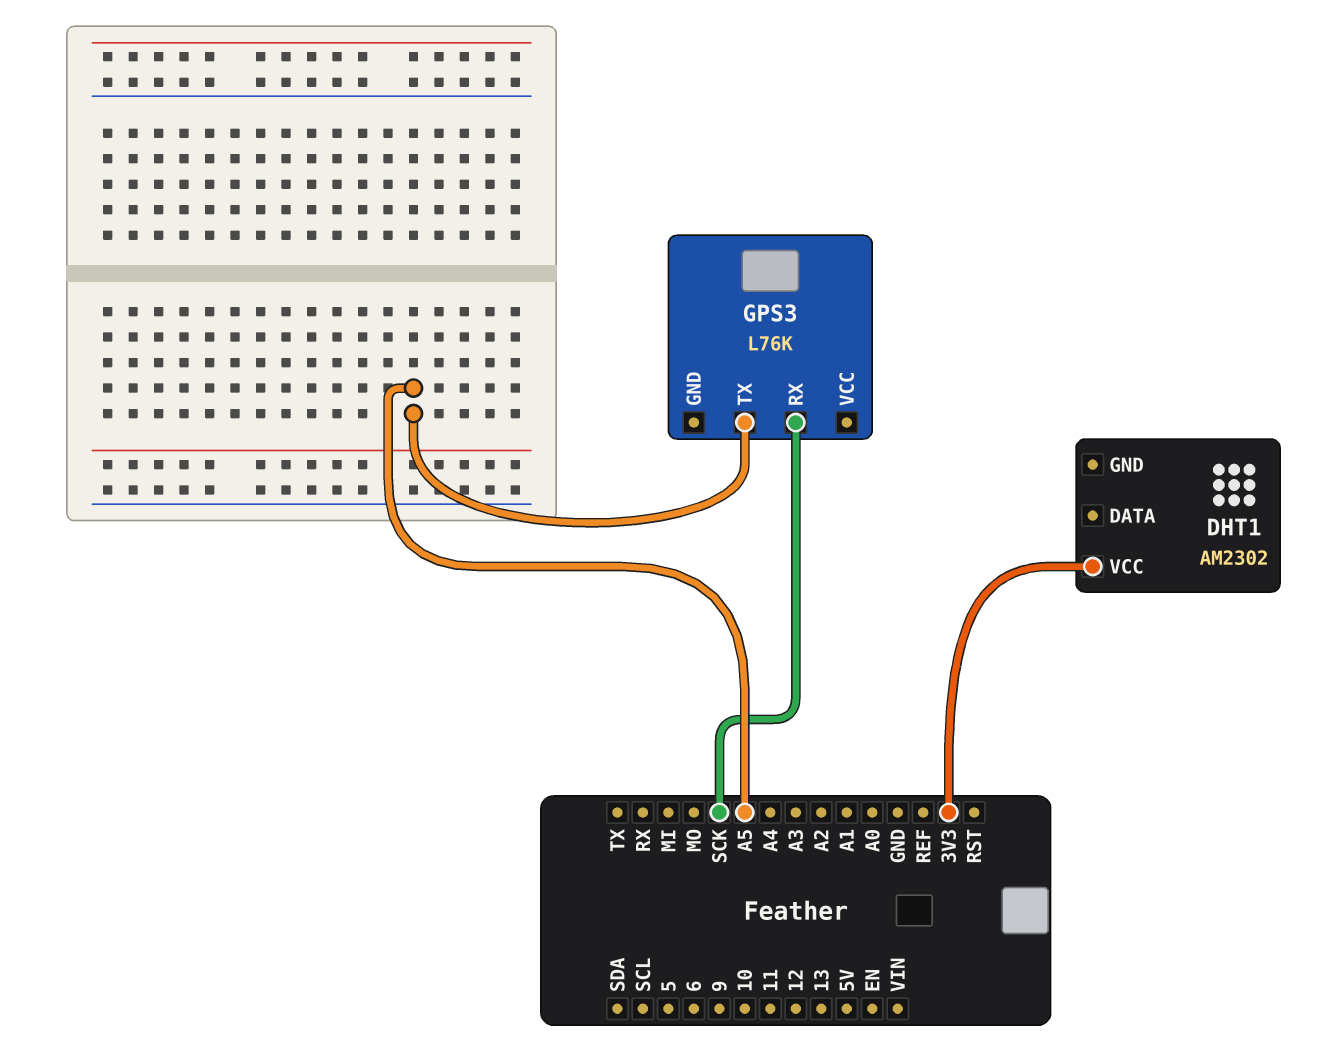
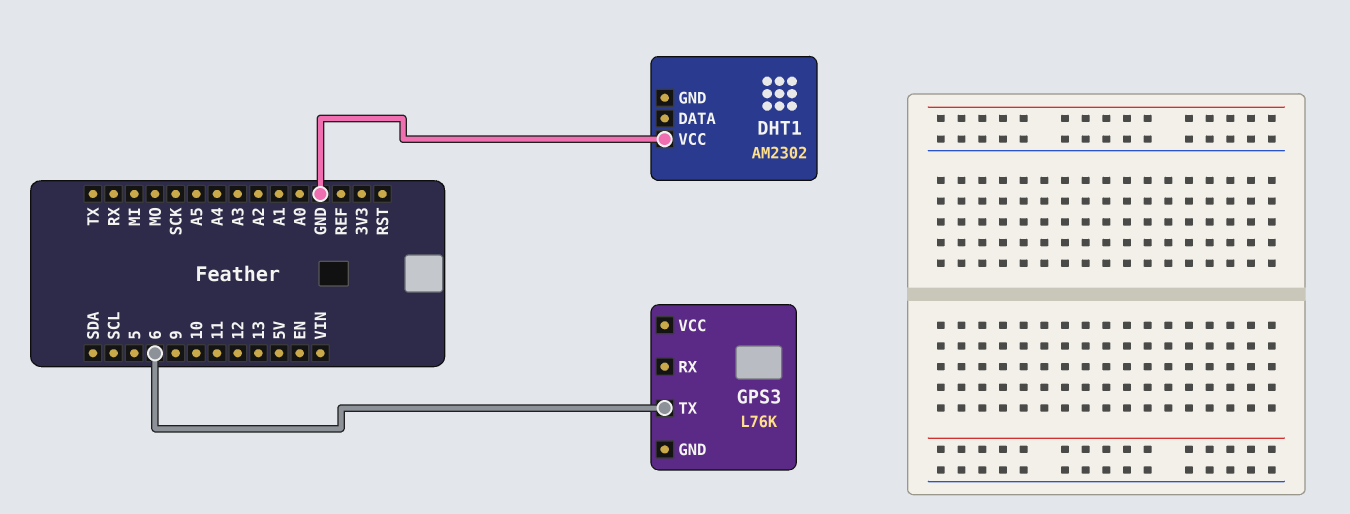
DHT1 pin VCC: 3V3 -> GND
GPS3 pin RX: SCK -> none
GPS3 pin TX: A5 -> 6

